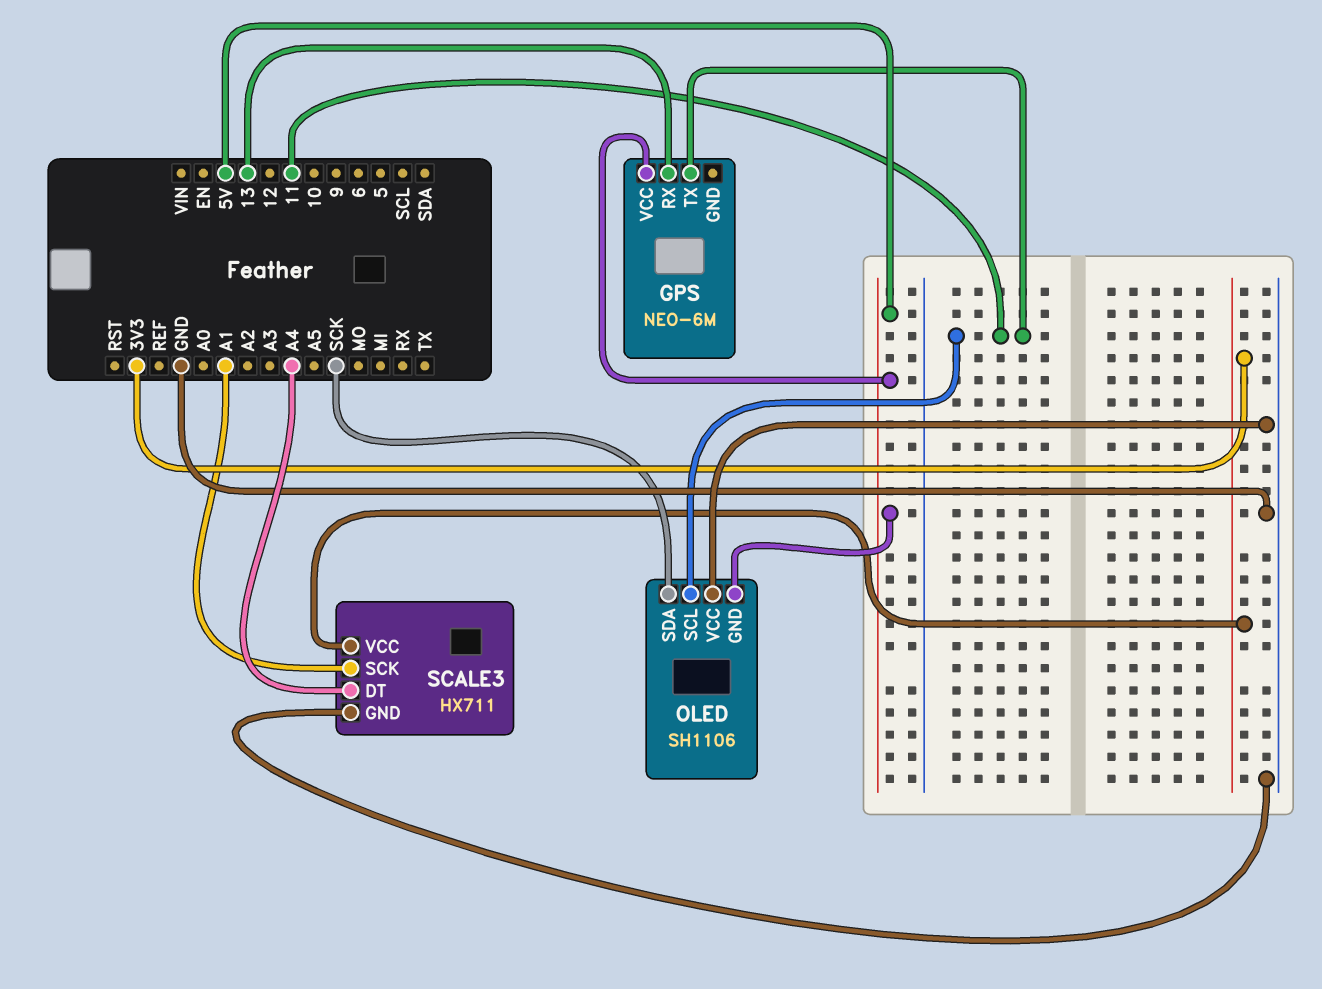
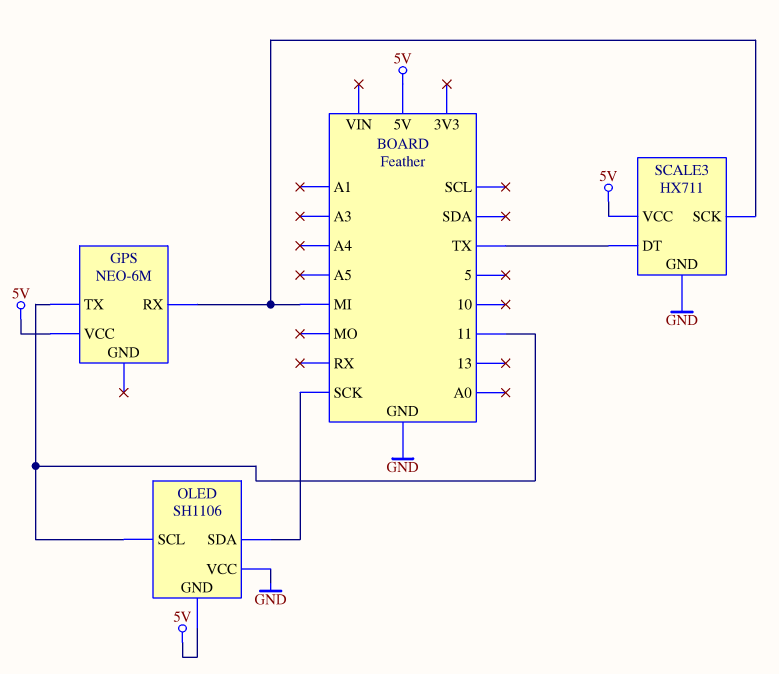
GPS pin RX: 13 -> MI
SCALE3 pin DT: A4 -> TX
SCALE3 pin SCK: A1 -> MI
SCALE3 pin VCC: 3V3 -> 5V

